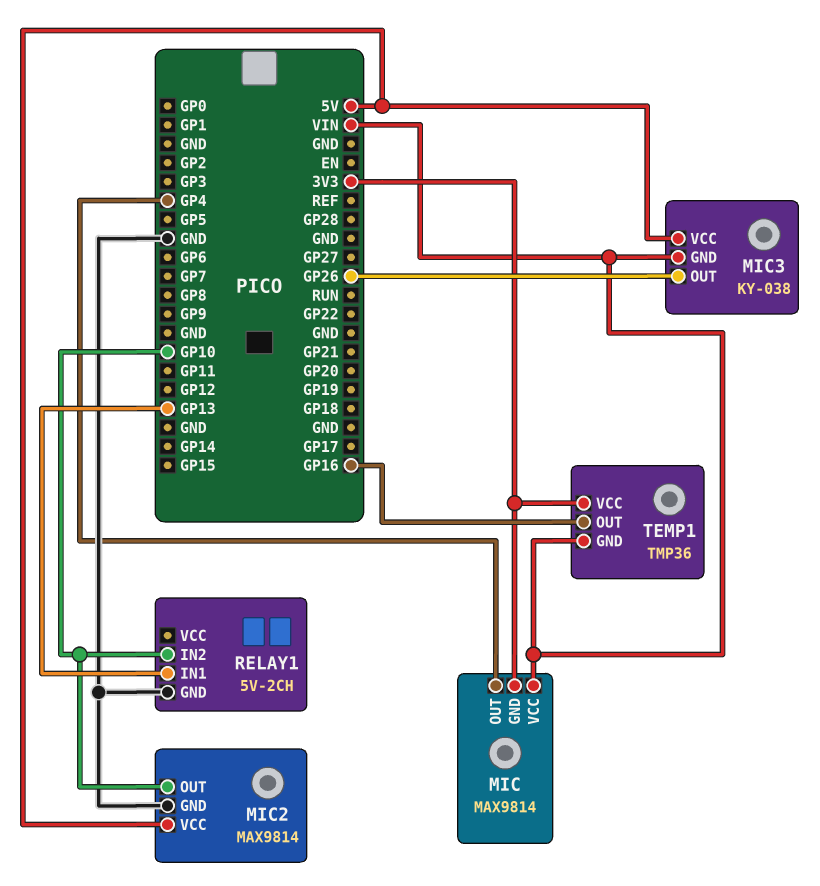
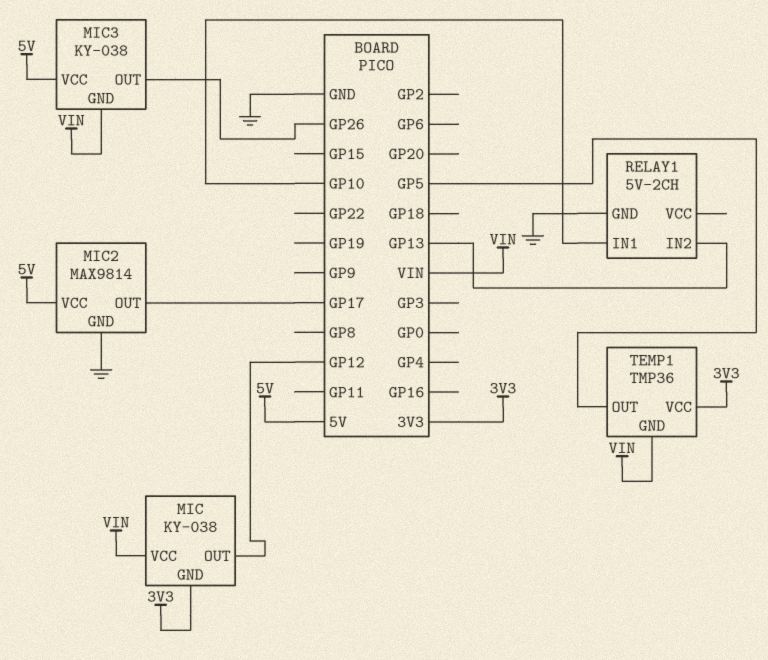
MIC: MAX9814 -> KY-038
MIC pin OUT: GP4 -> GP12
MIC2 pin OUT: GP10 -> GP17
RELAY1 pin IN1: GP13 -> GP10
RELAY1 pin IN2: GP10 -> GP13
TEMP1 pin OUT: GP16 -> GP5

